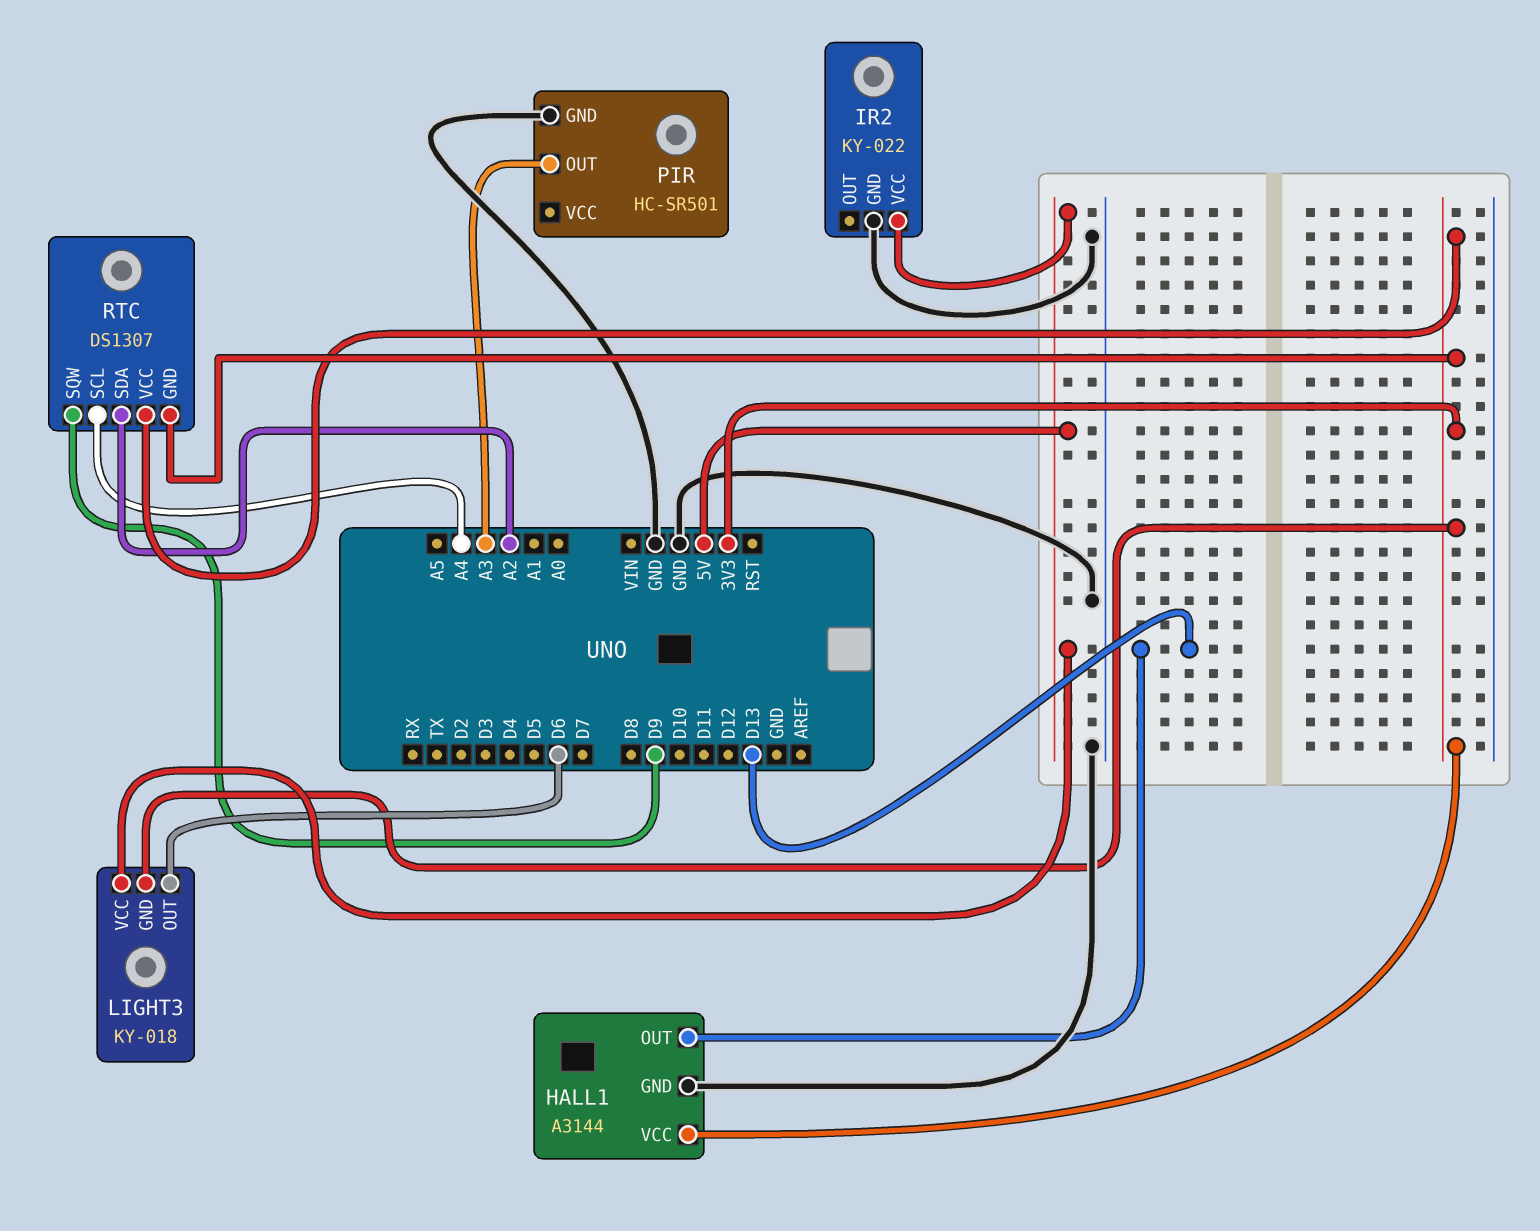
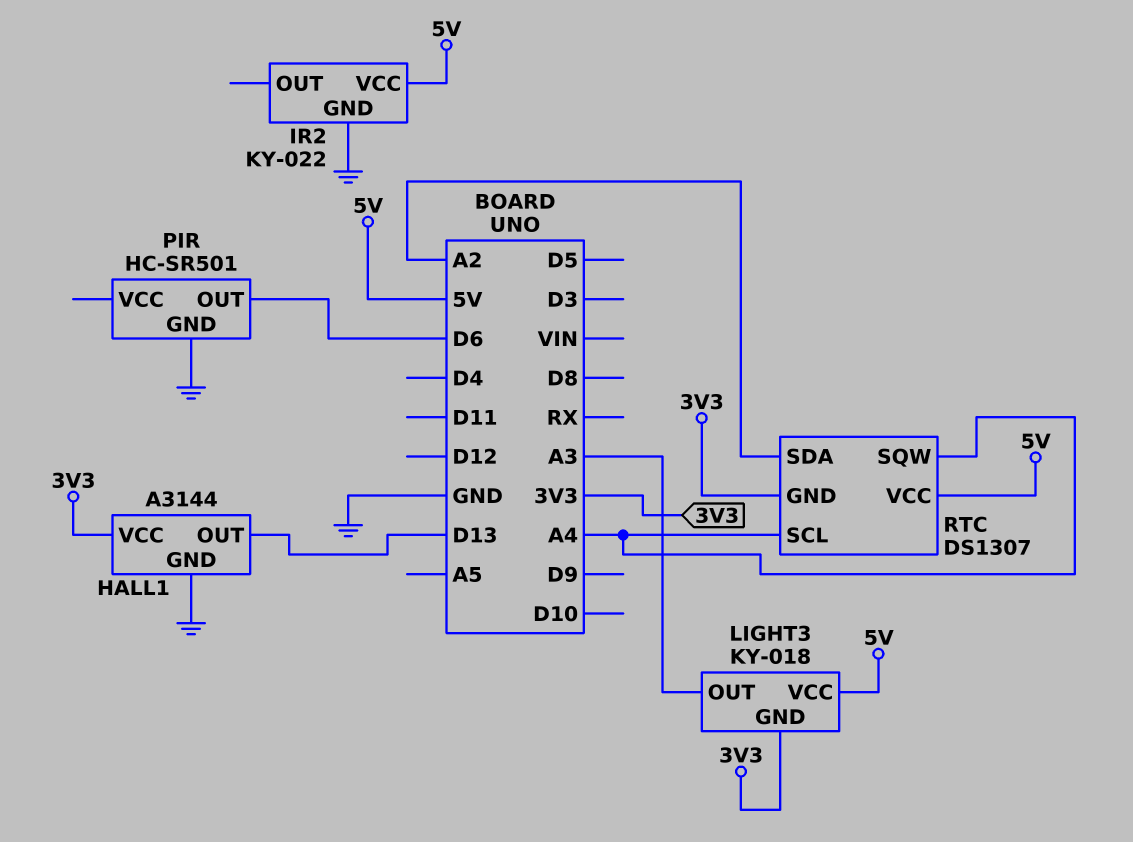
LIGHT3 pin OUT: D6 -> A3
PIR pin OUT: A3 -> D6
RTC pin SQW: D9 -> A4
RTC pin VCC: 3V3 -> 5V

